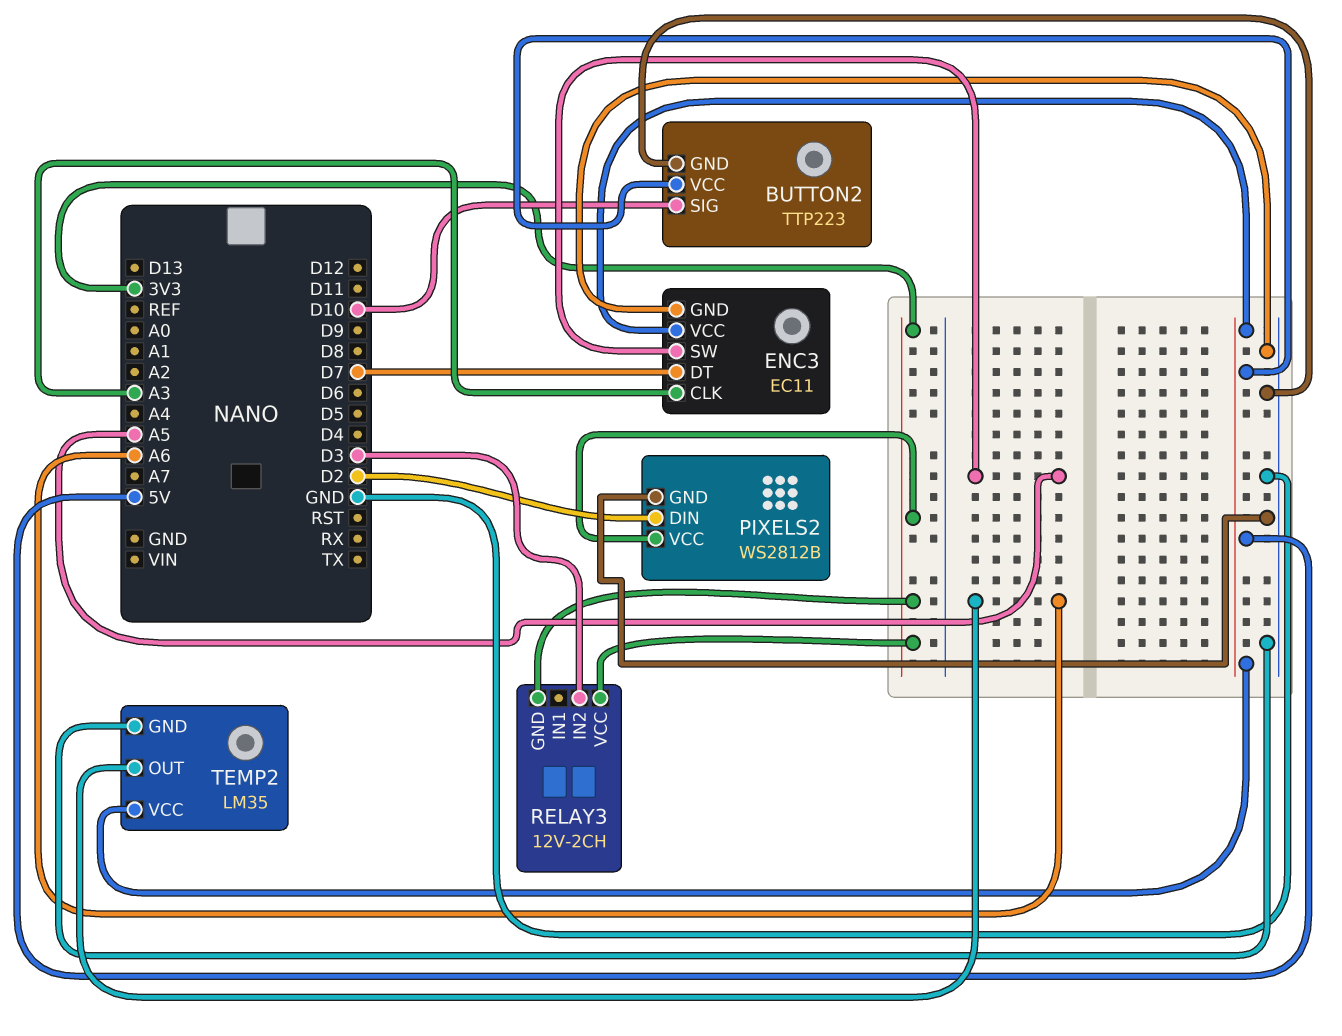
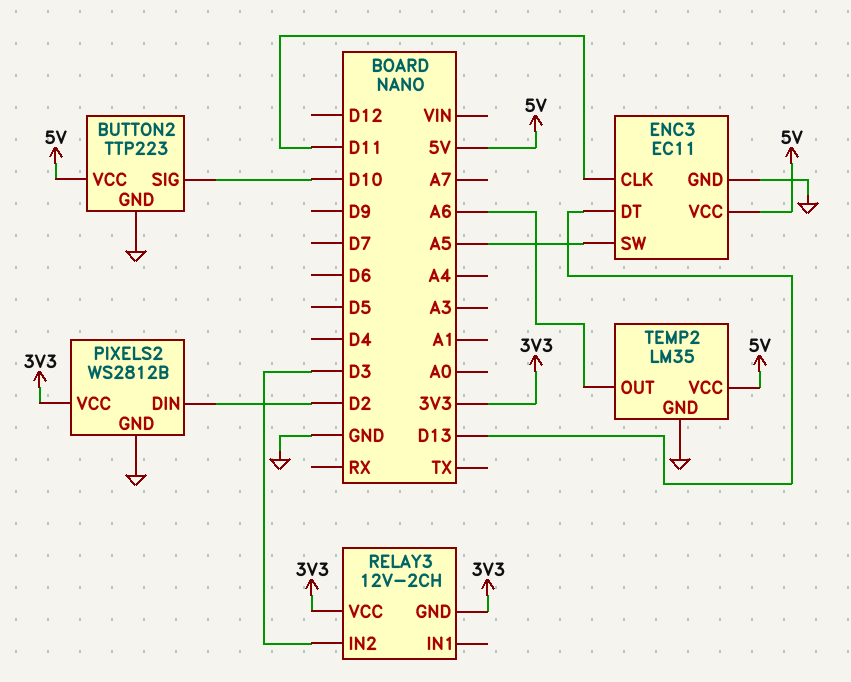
ENC3 pin CLK: A3 -> D11
ENC3 pin DT: D7 -> D13

